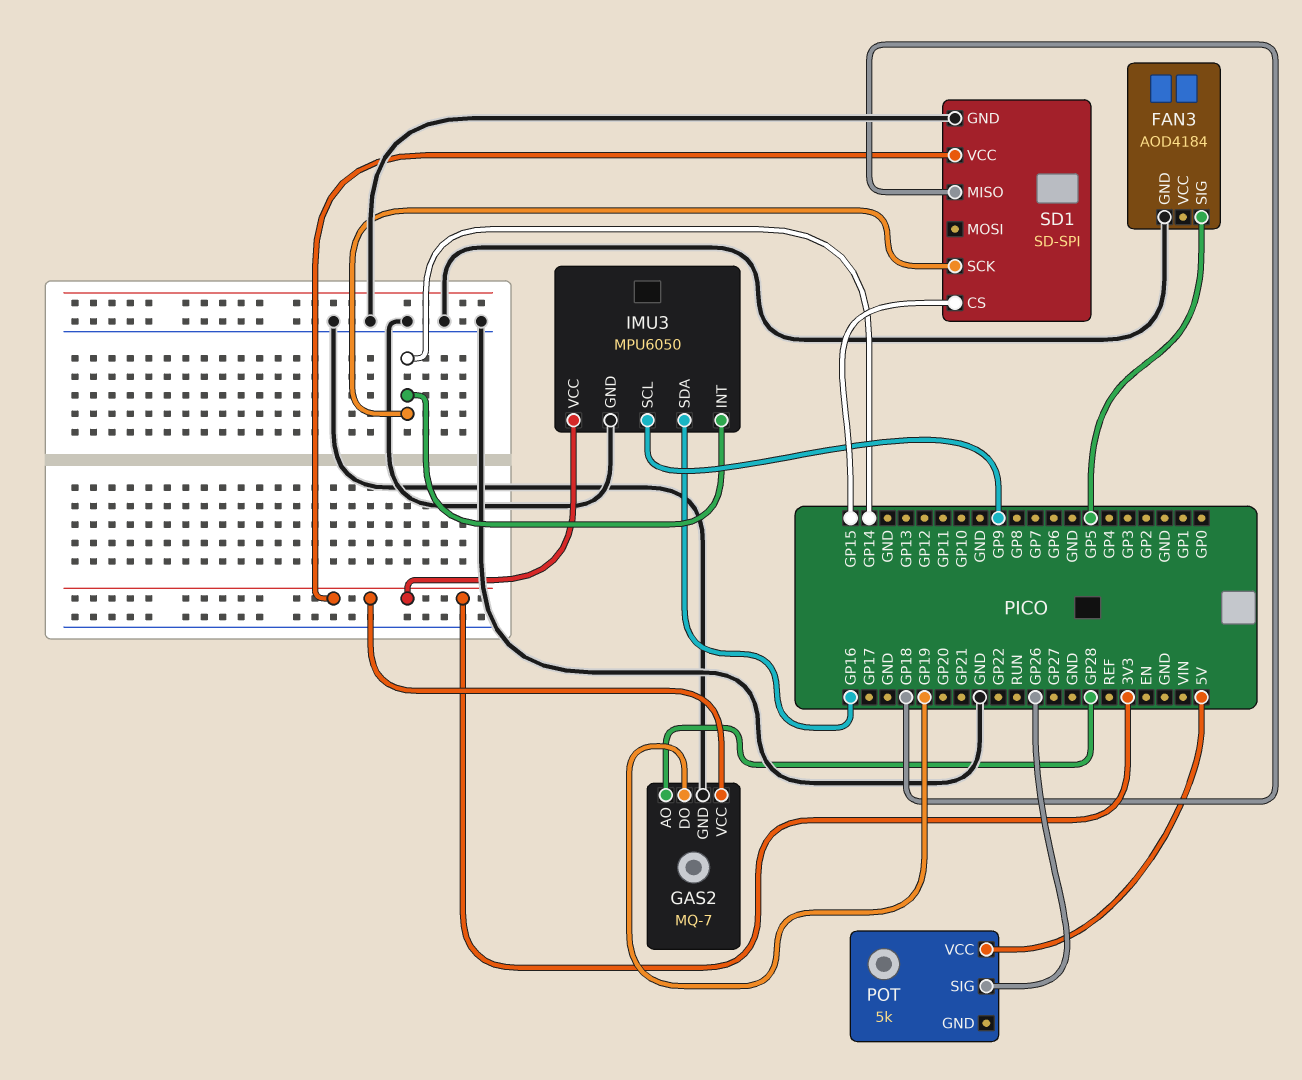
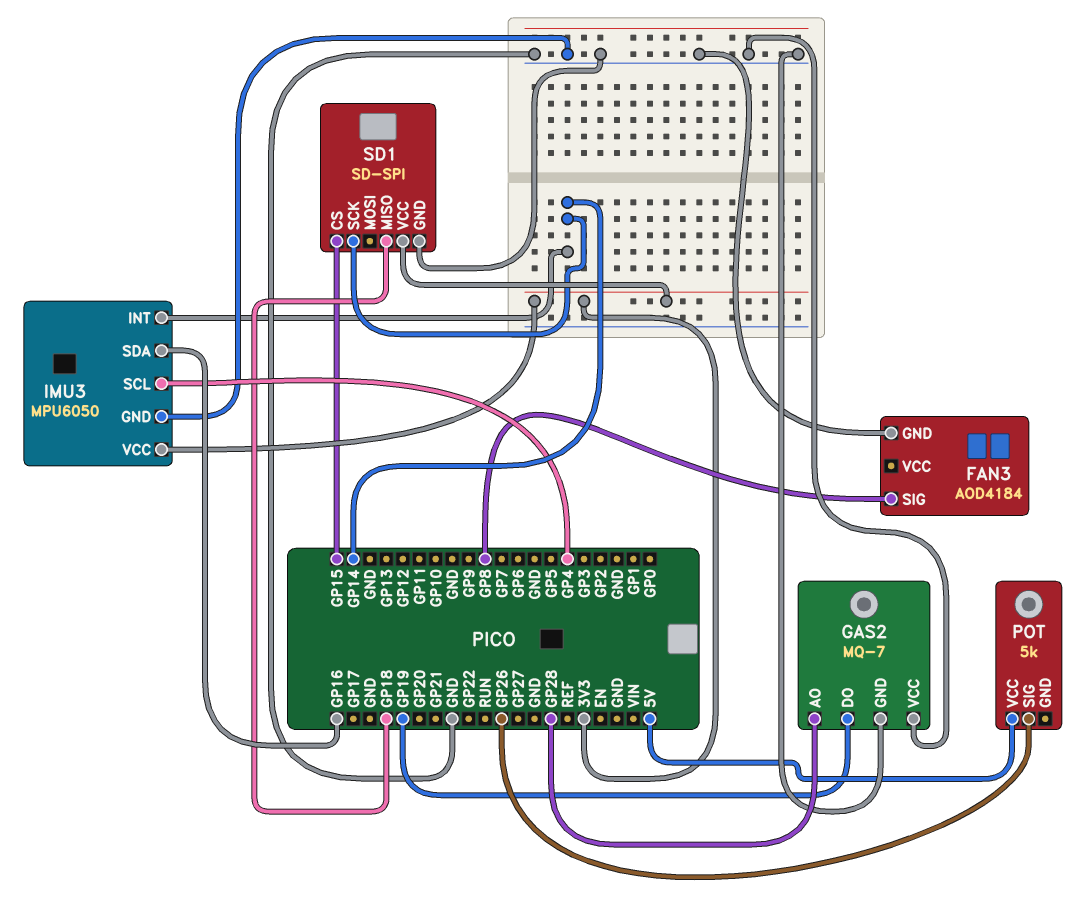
FAN3 pin SIG: GP5 -> GP8
GAS2 pin VCC: 3V3 -> GND
IMU3 pin SCL: GP9 -> GP4

